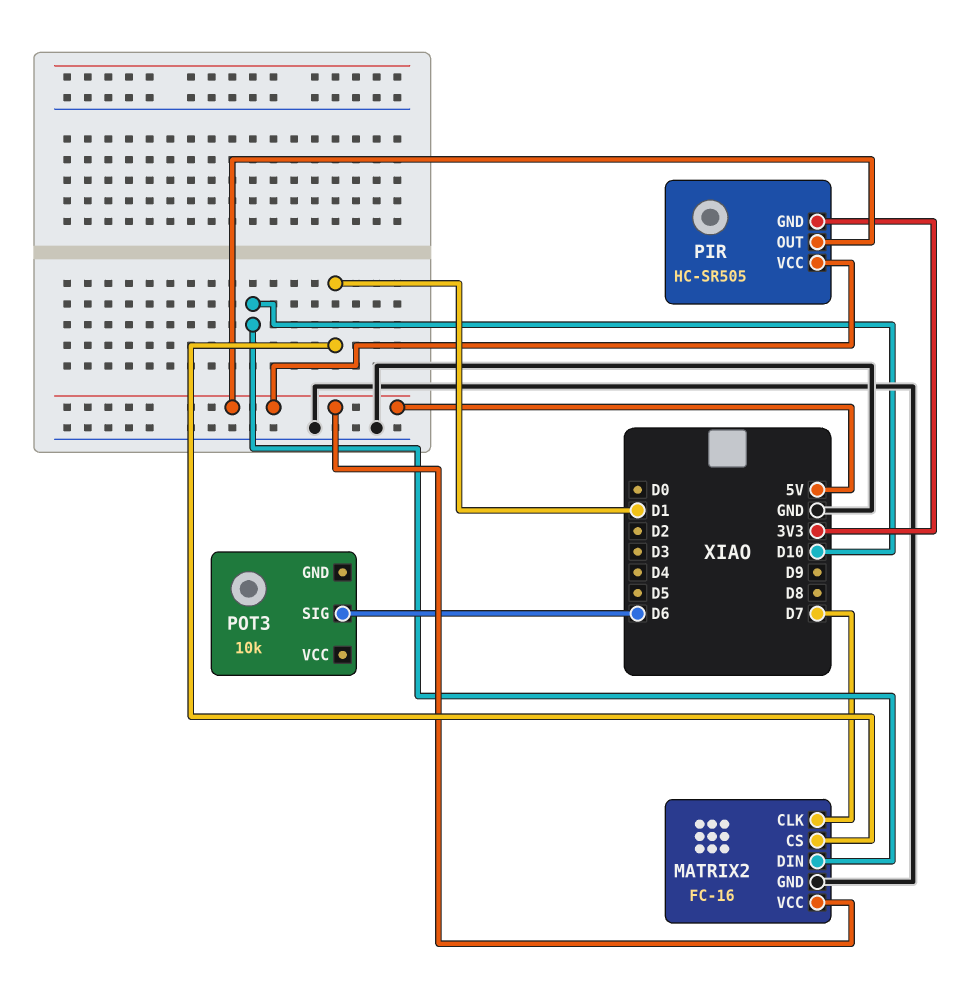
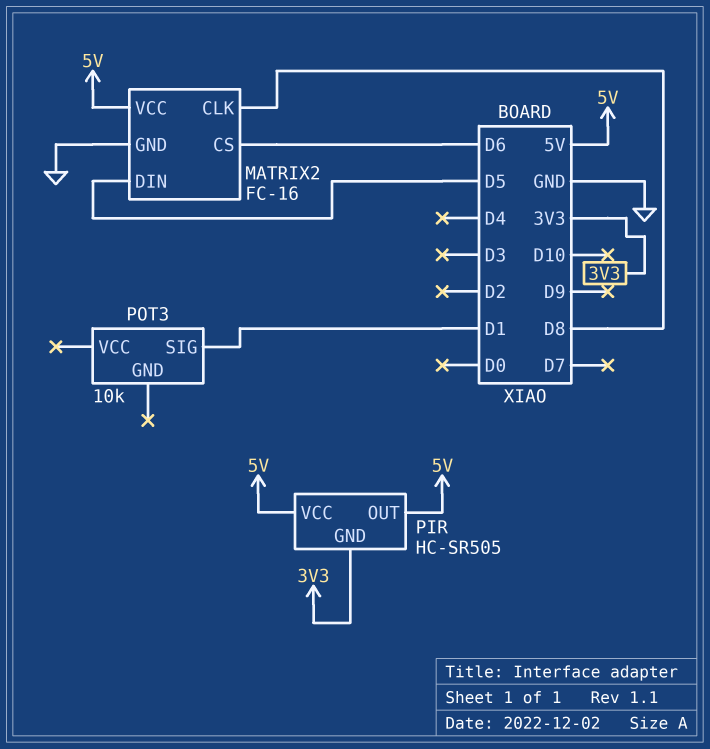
MATRIX2 pin CLK: D7 -> D8
MATRIX2 pin CS: D1 -> D6
MATRIX2 pin DIN: D10 -> D5
POT3 pin SIG: D6 -> D1

